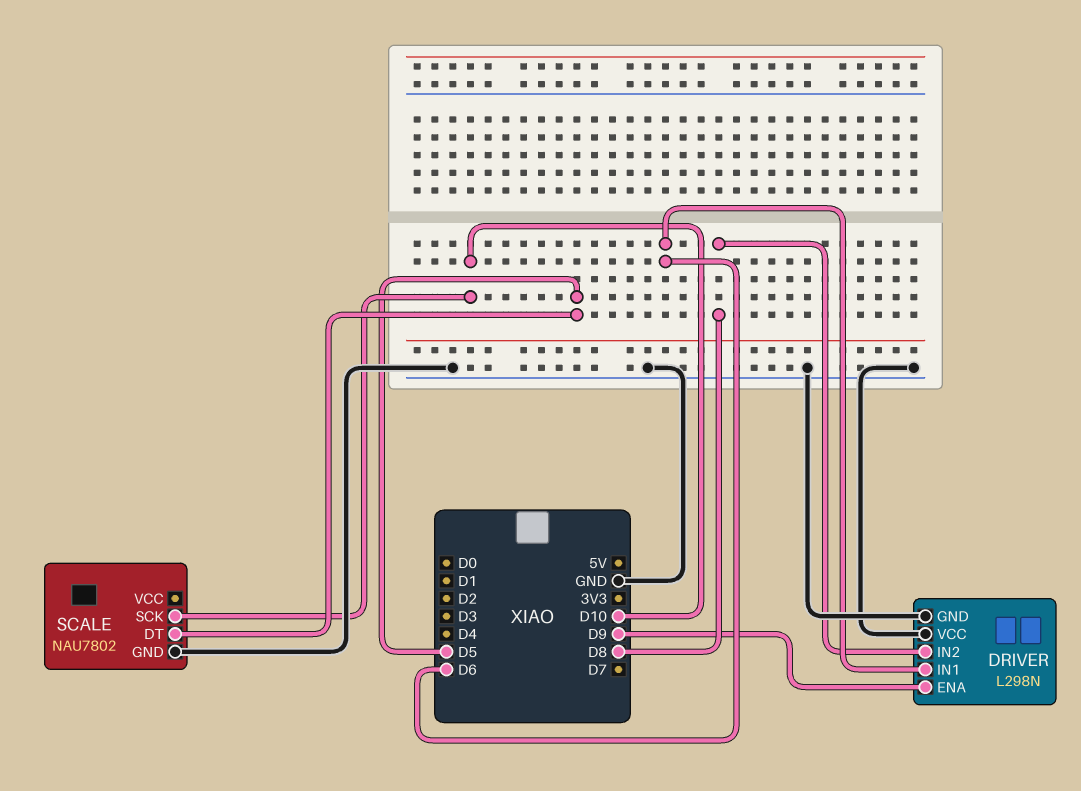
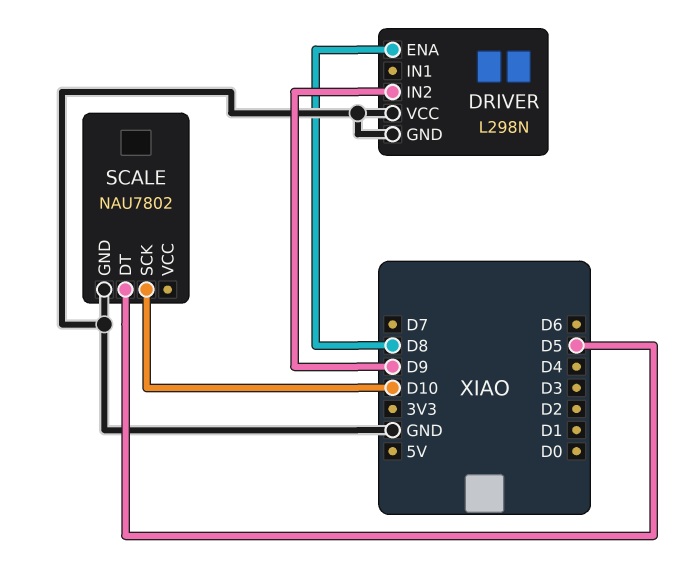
DRIVER pin ENA: D9 -> D8
DRIVER pin IN1: D6 -> none
DRIVER pin IN2: D8 -> D9

